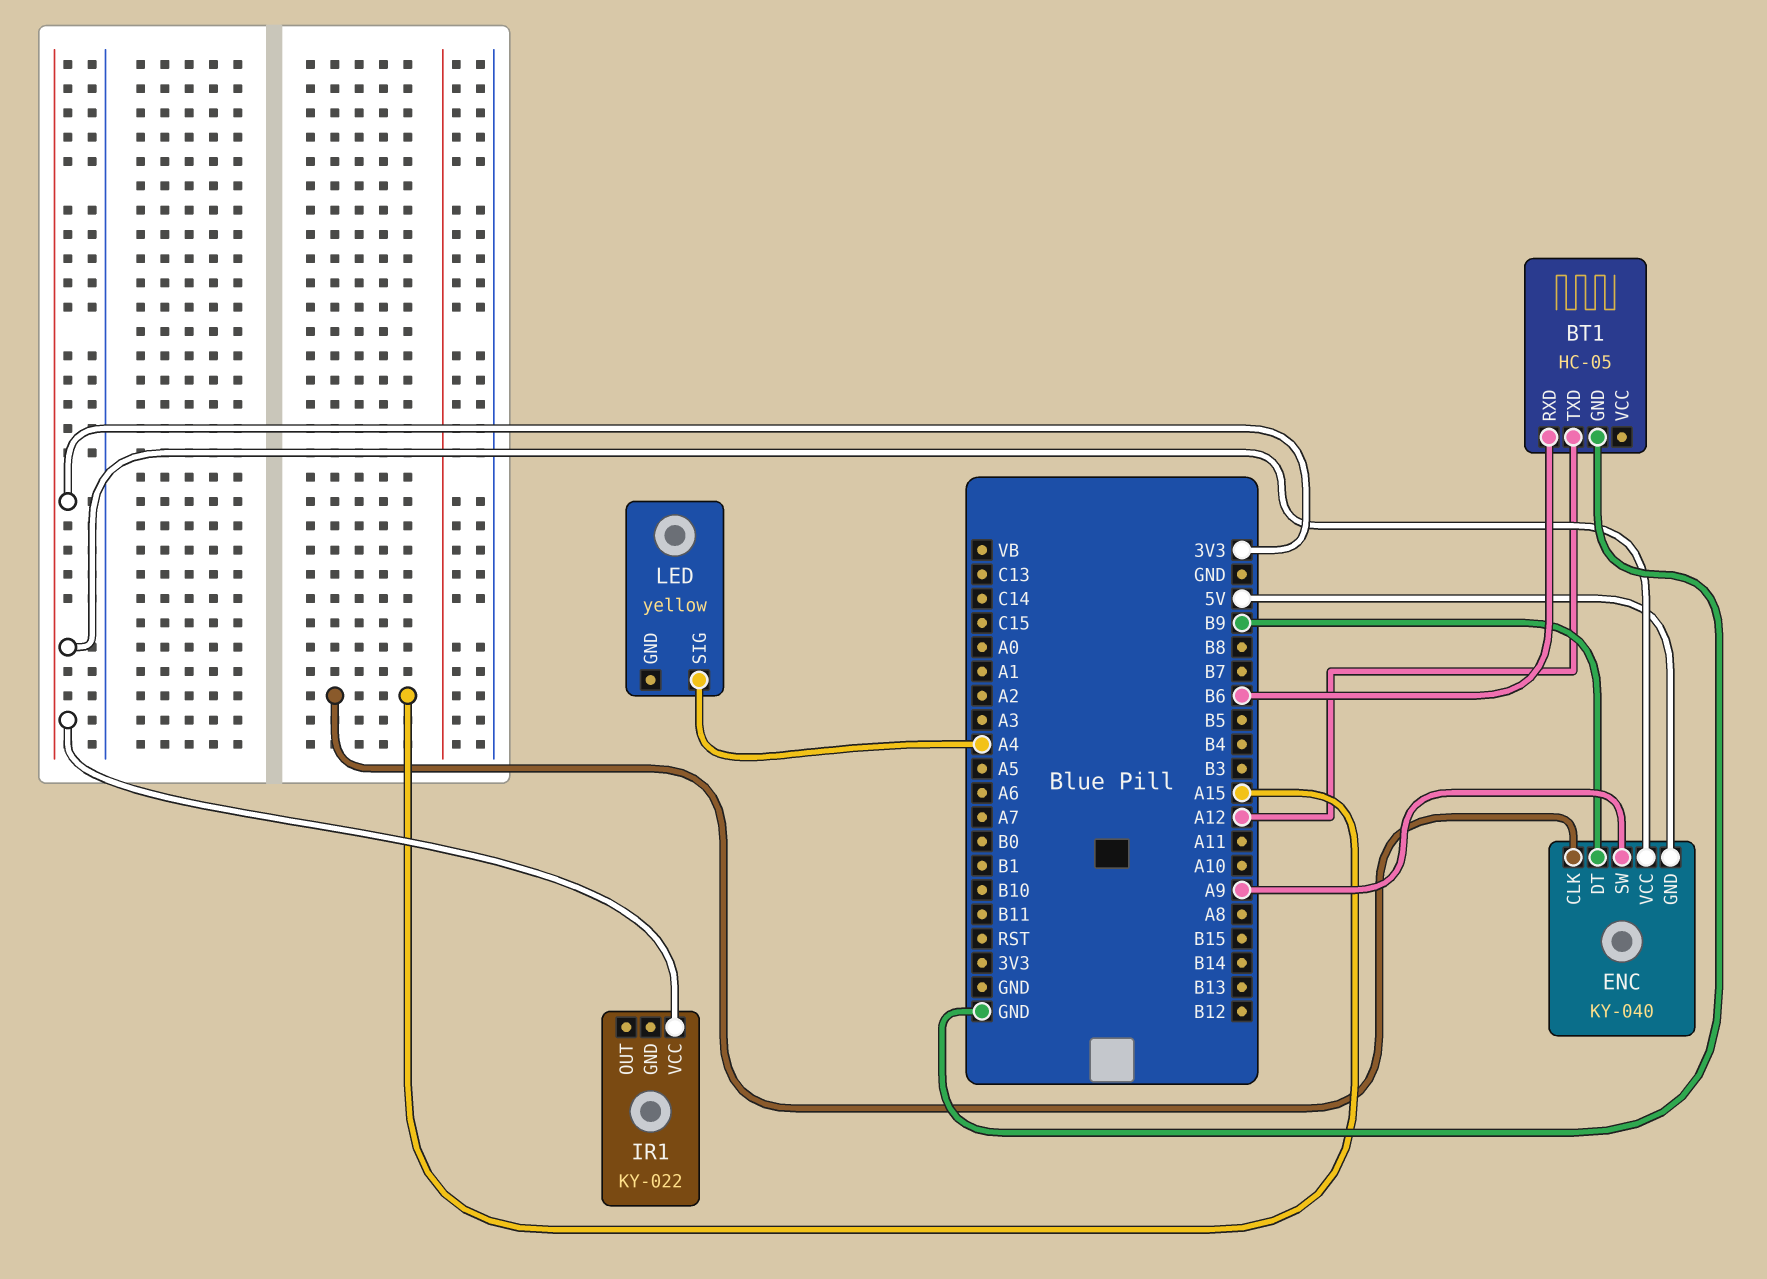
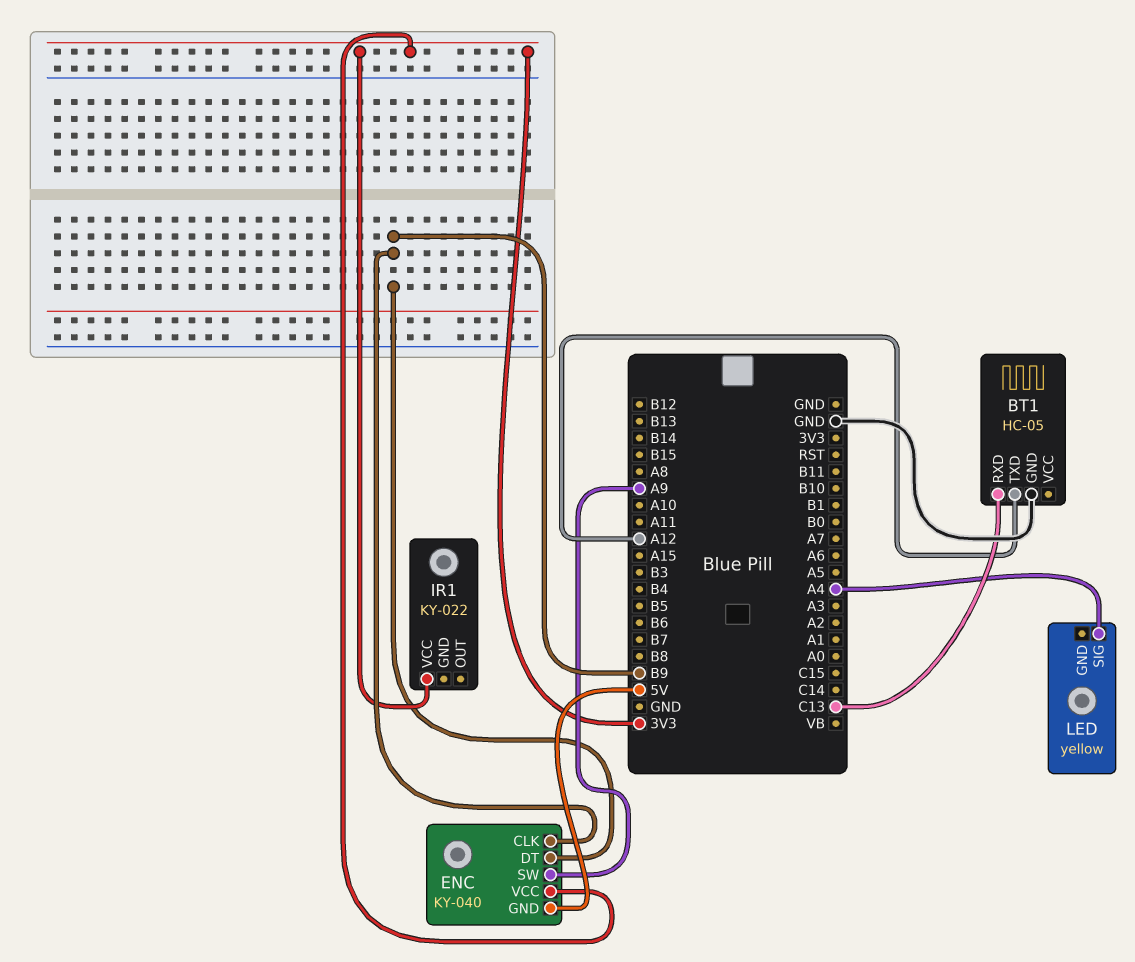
BT1 pin RXD: B6 -> C13
ENC pin CLK: A15 -> B9

